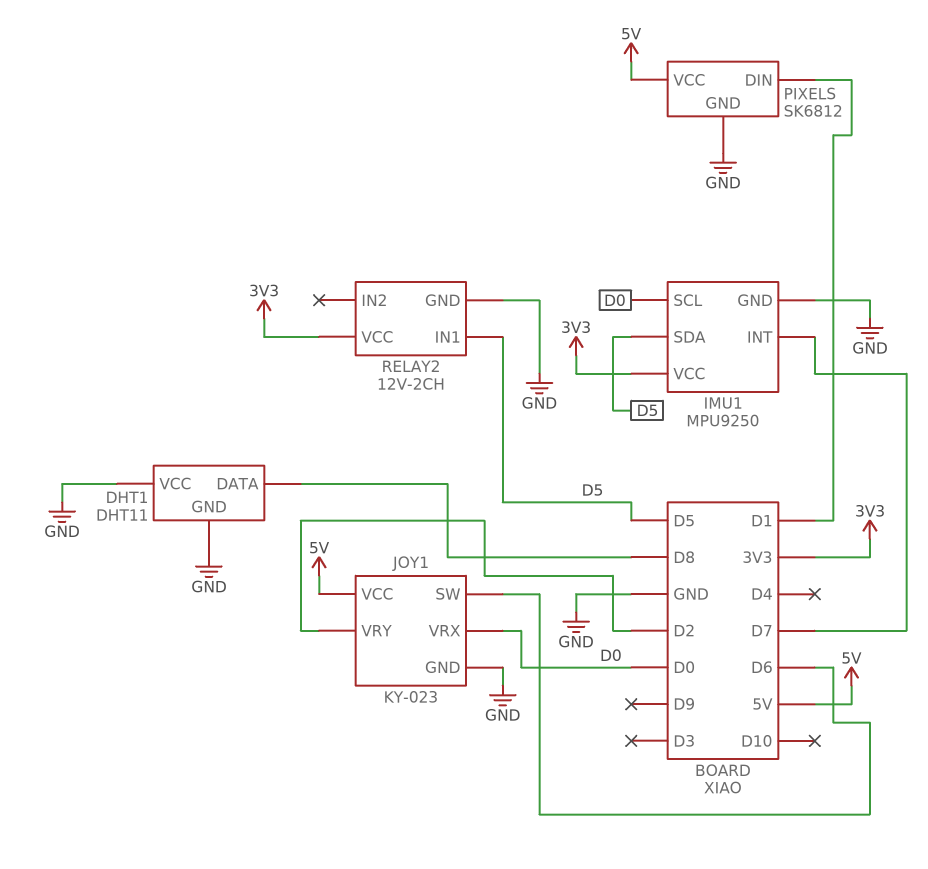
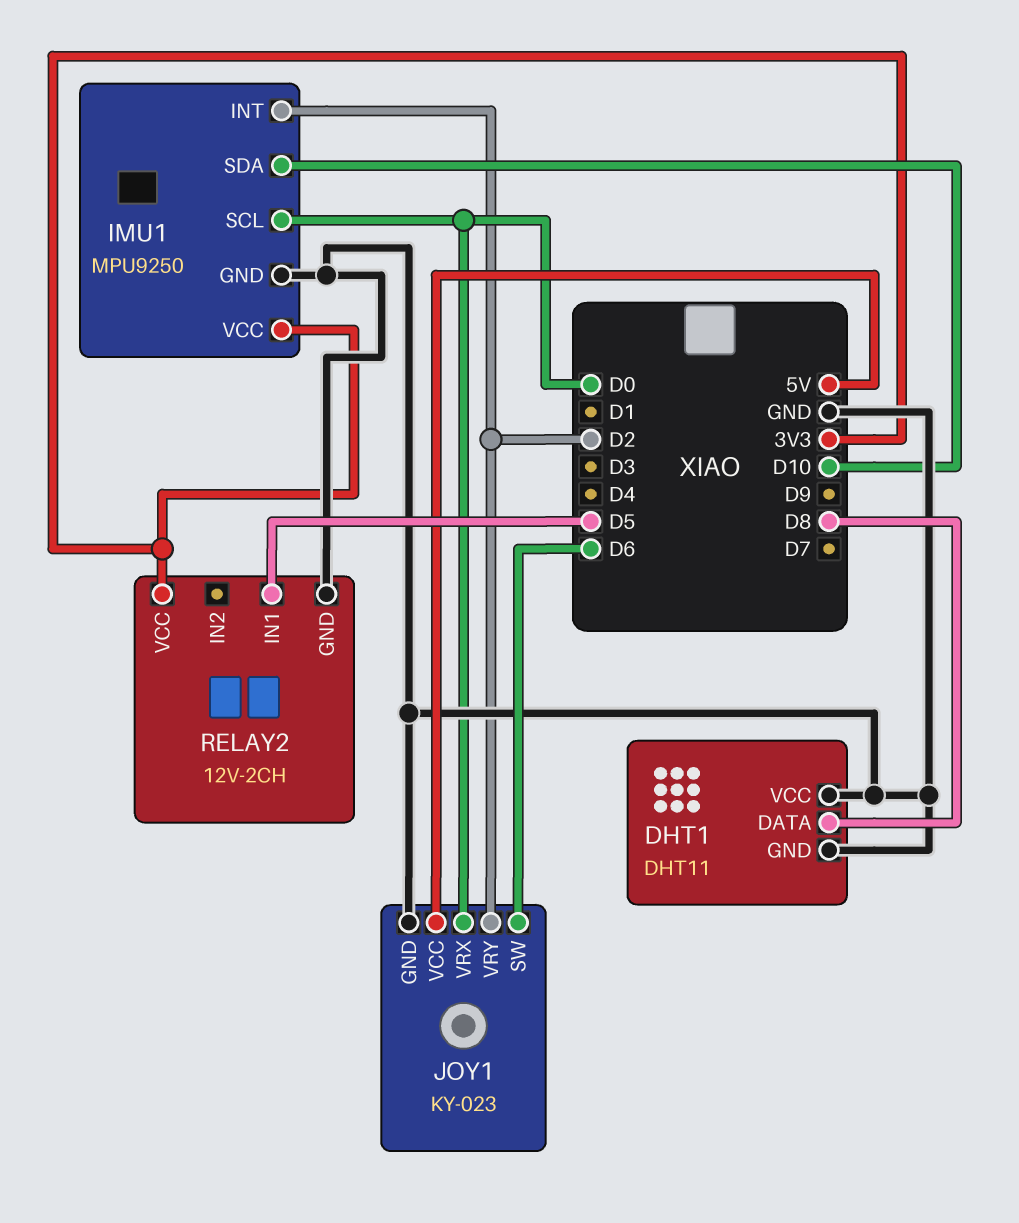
IMU1 pin INT: D7 -> D2
IMU1 pin SDA: D5 -> D10
PIXELS: SK6812 -> none
PIXELS pin DIN: D1 -> none
PIXELS pin GND: GND -> none
PIXELS pin VCC: 5V -> none

